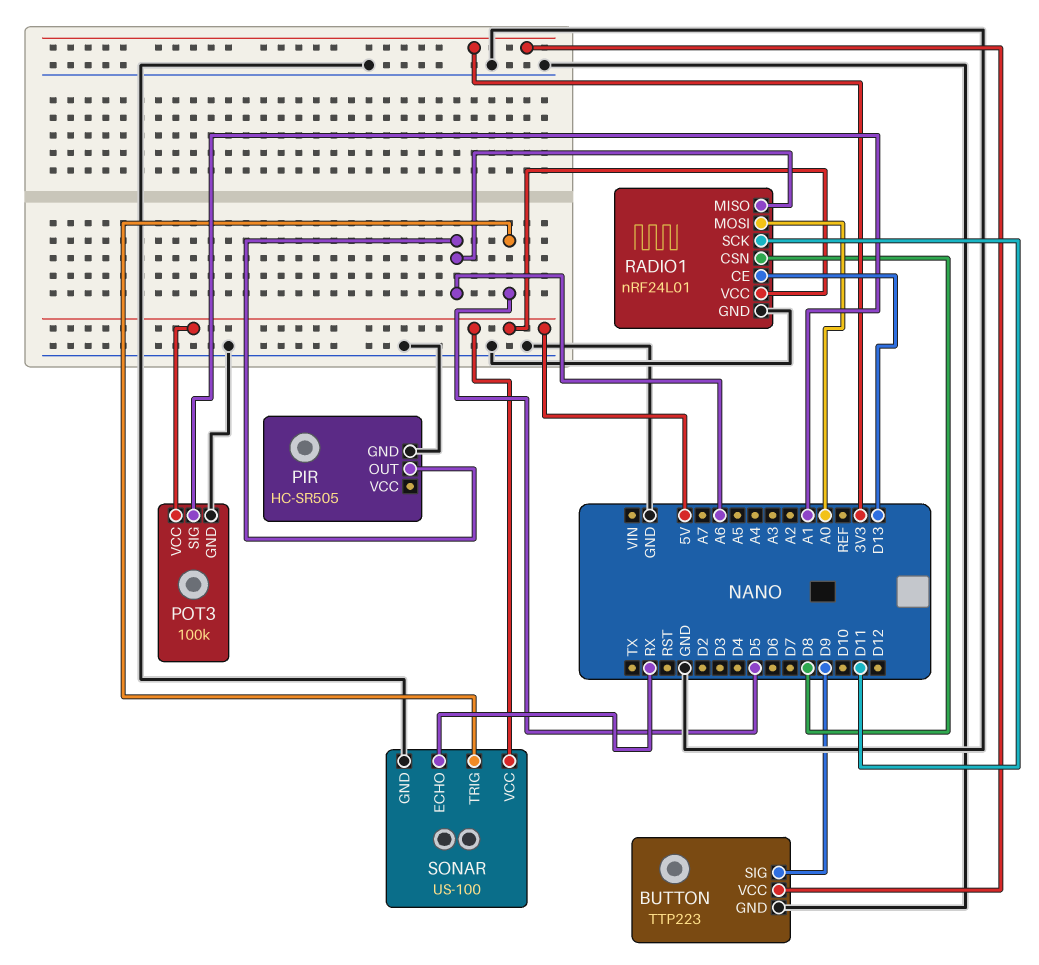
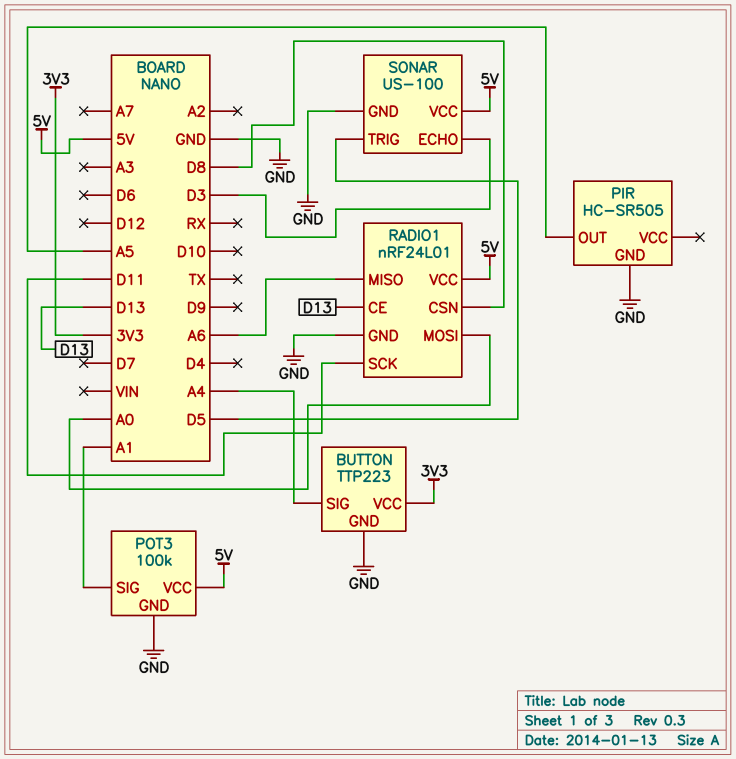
BUTTON pin SIG: D9 -> A4
PIR pin OUT: A6 -> A5
SONAR pin ECHO: RX -> D3

